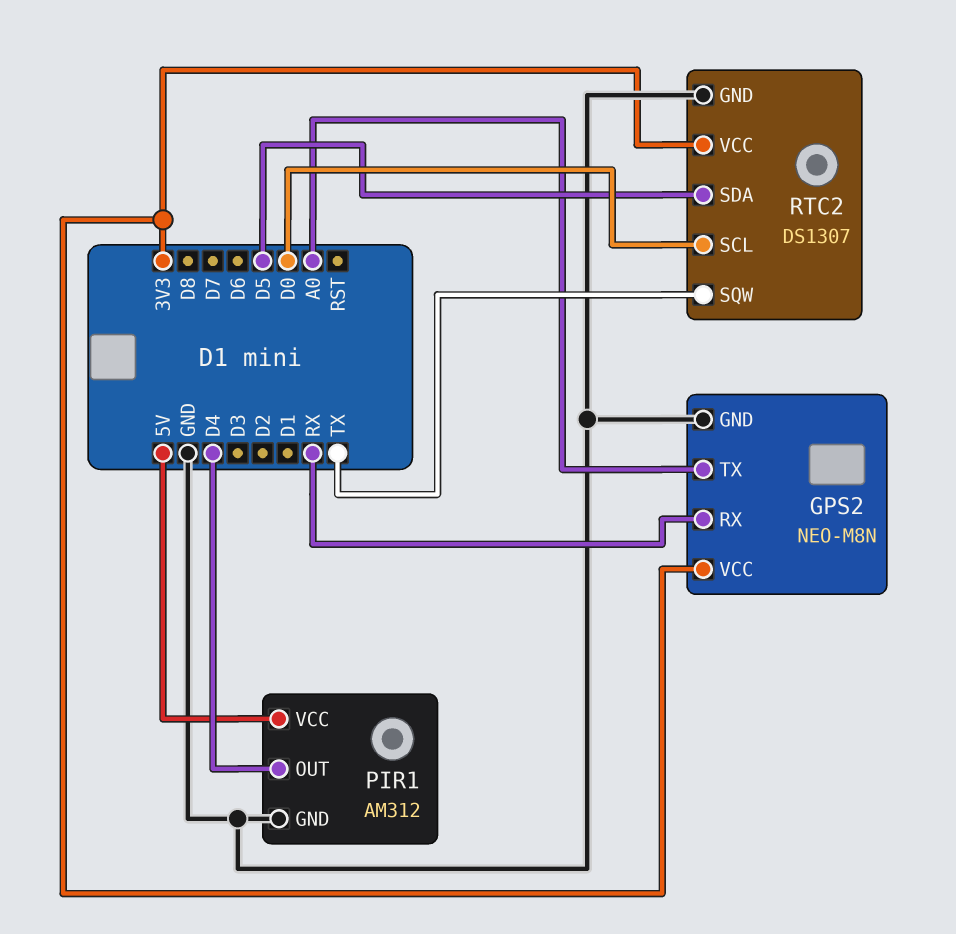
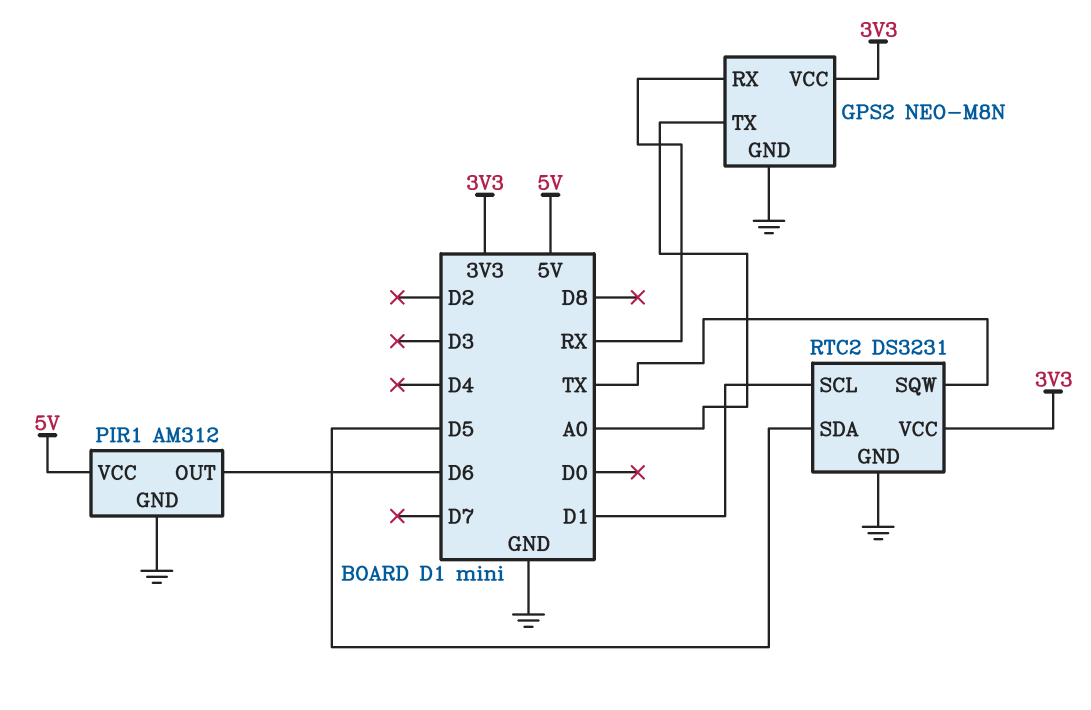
PIR1 pin OUT: D4 -> D6
RTC2: DS1307 -> DS3231
RTC2 pin SCL: D0 -> D1

